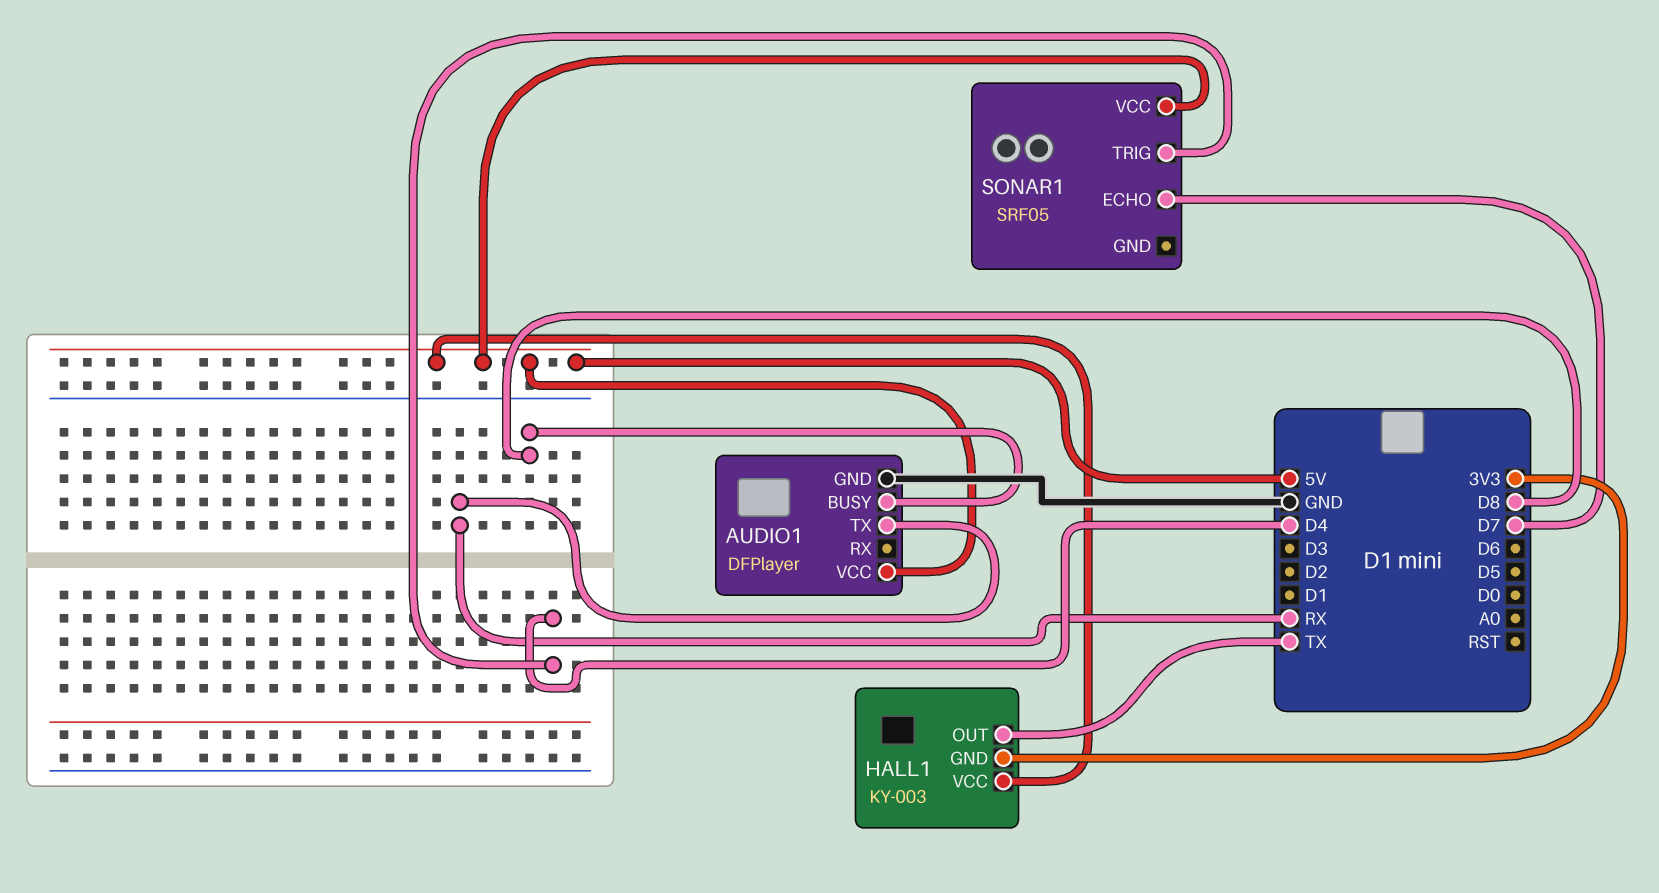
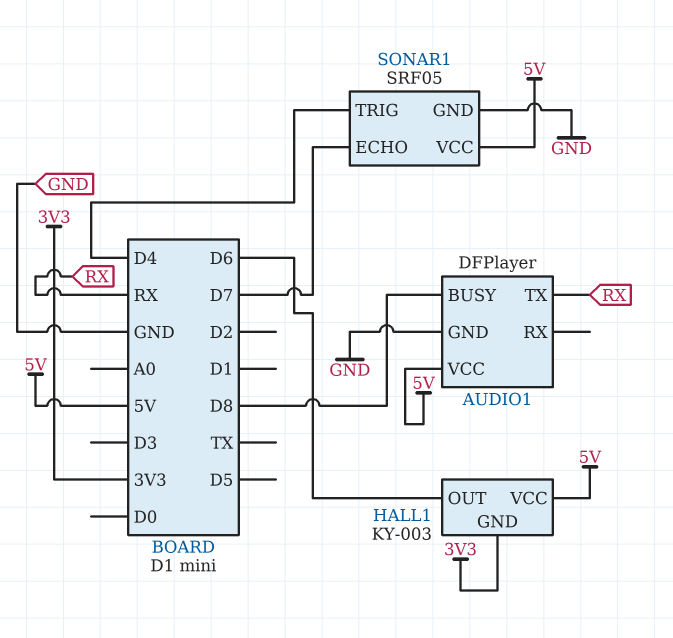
HALL1 pin OUT: TX -> D6
SONAR1 pin GND: none -> GND

